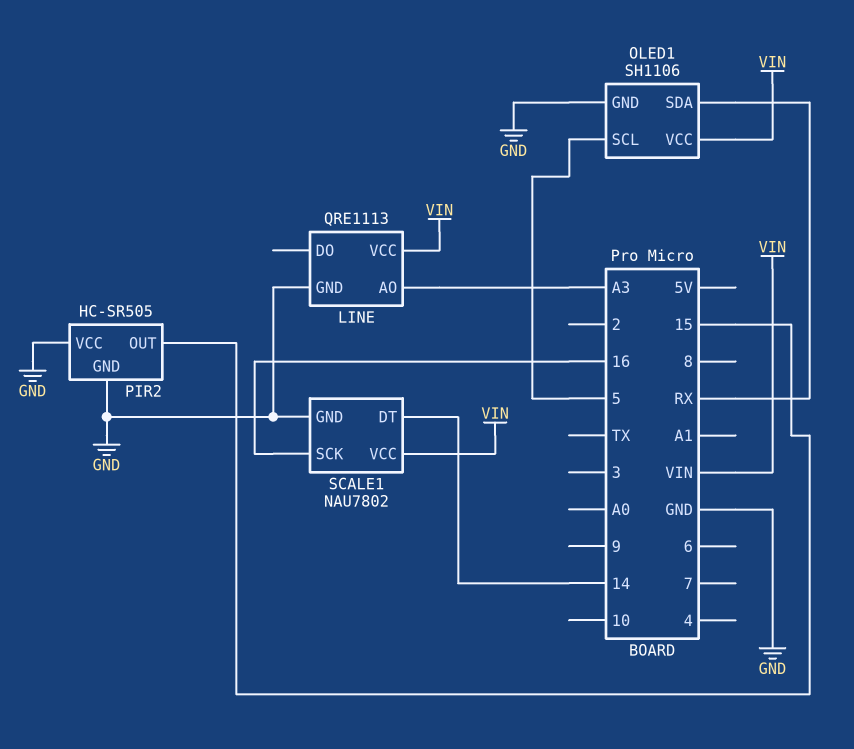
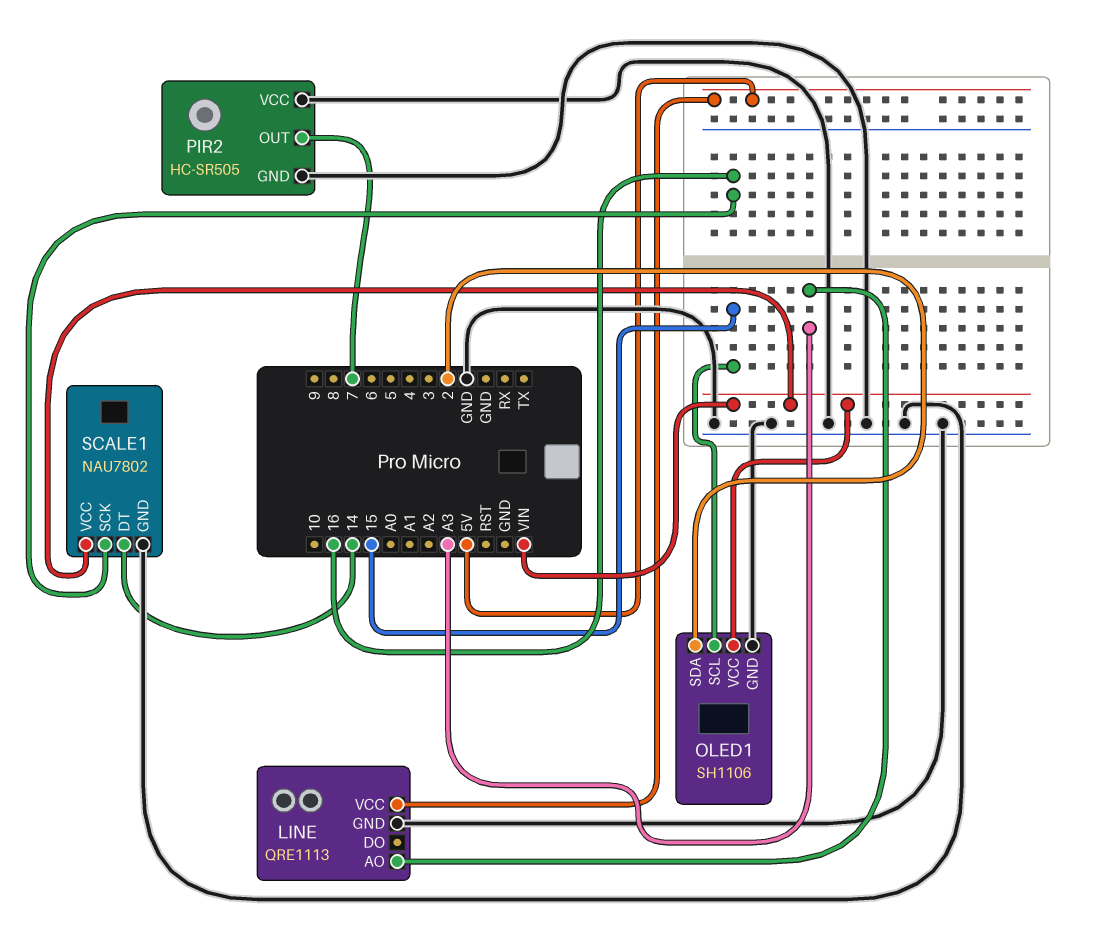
LINE pin VCC: VIN -> 5V
OLED1 pin SCL: 5 -> 15
OLED1 pin SDA: RX -> 2
PIR2 pin OUT: 15 -> 7

